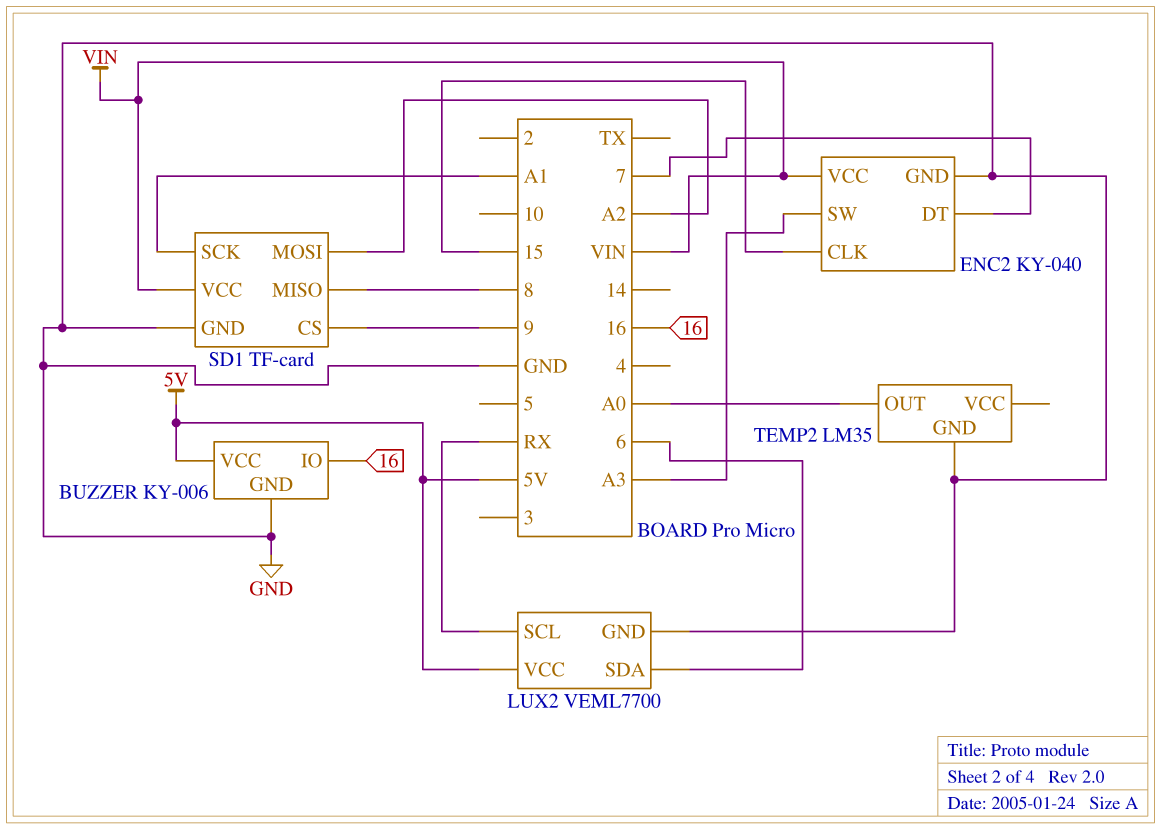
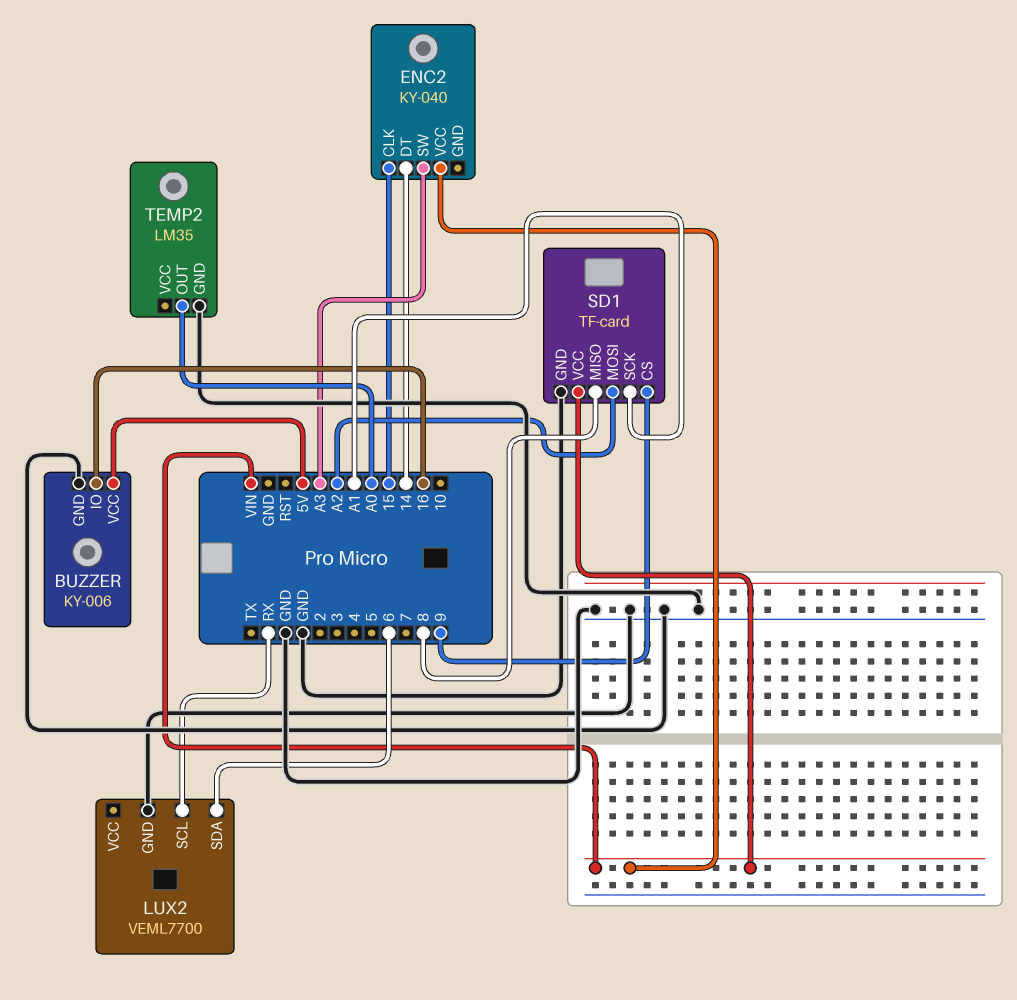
ENC2 pin DT: 7 -> 14
ENC2 pin GND: GND -> none
LUX2 pin VCC: 5V -> none

